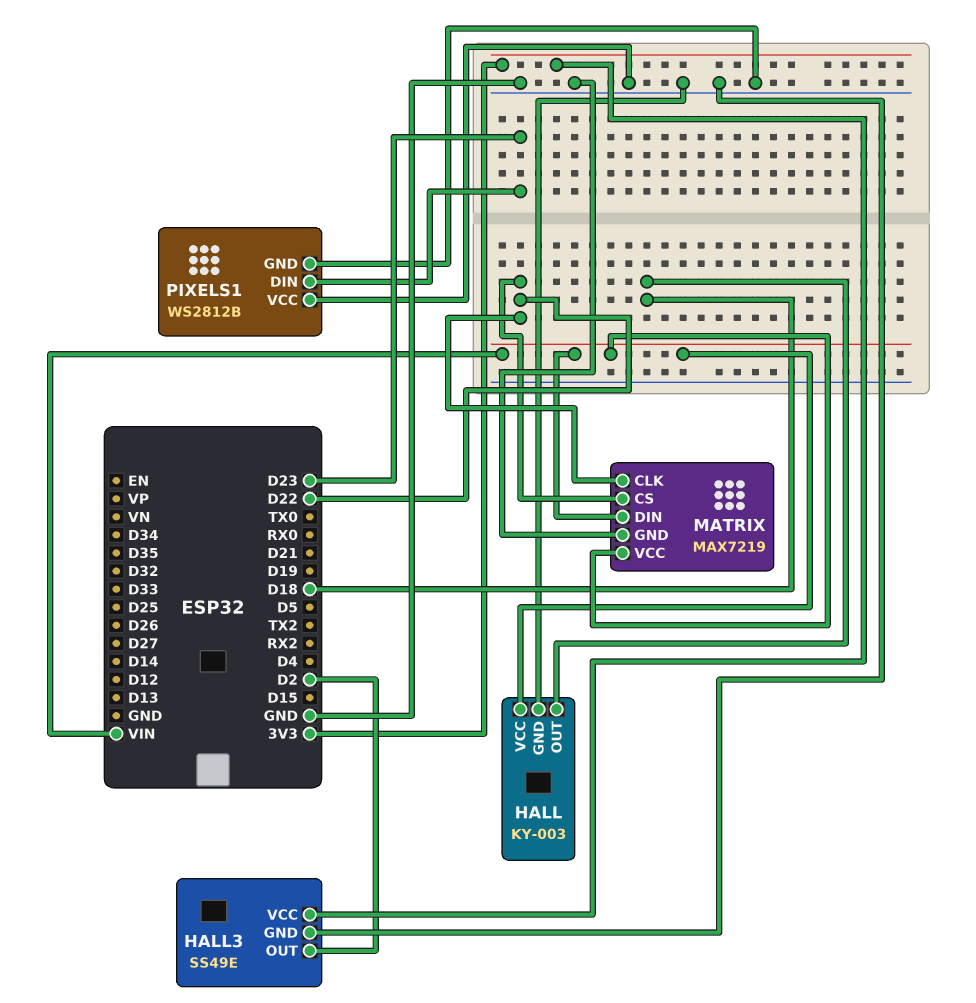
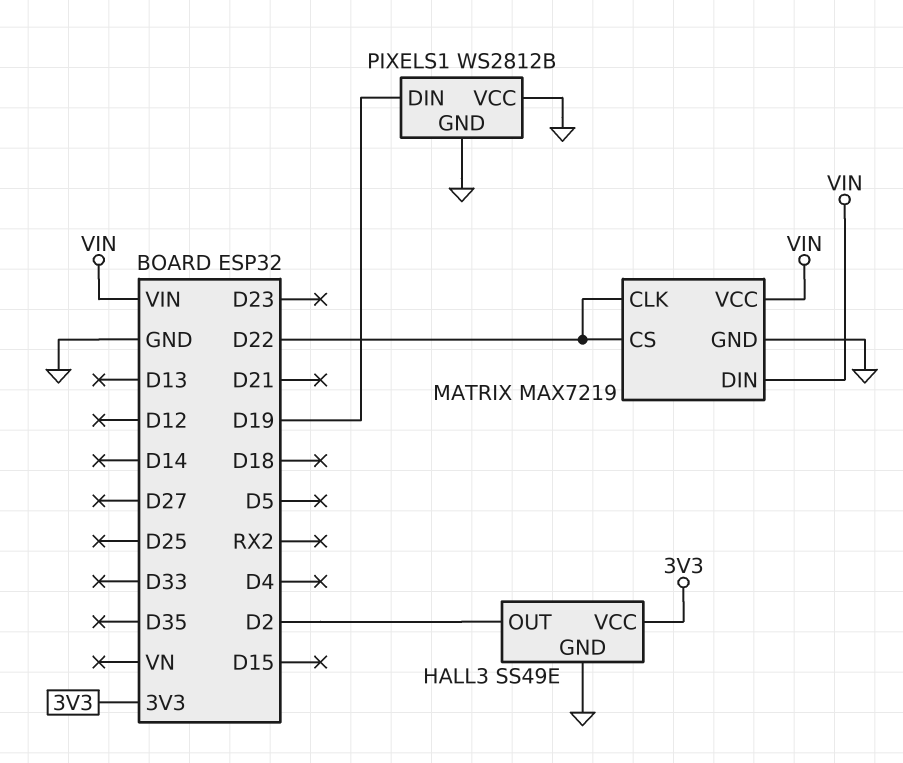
HALL: KY-003 -> none
HALL pin GND: GND -> none
HALL pin OUT: D18 -> none
HALL pin VCC: VIN -> none
PIXELS1 pin DIN: D23 -> D19

